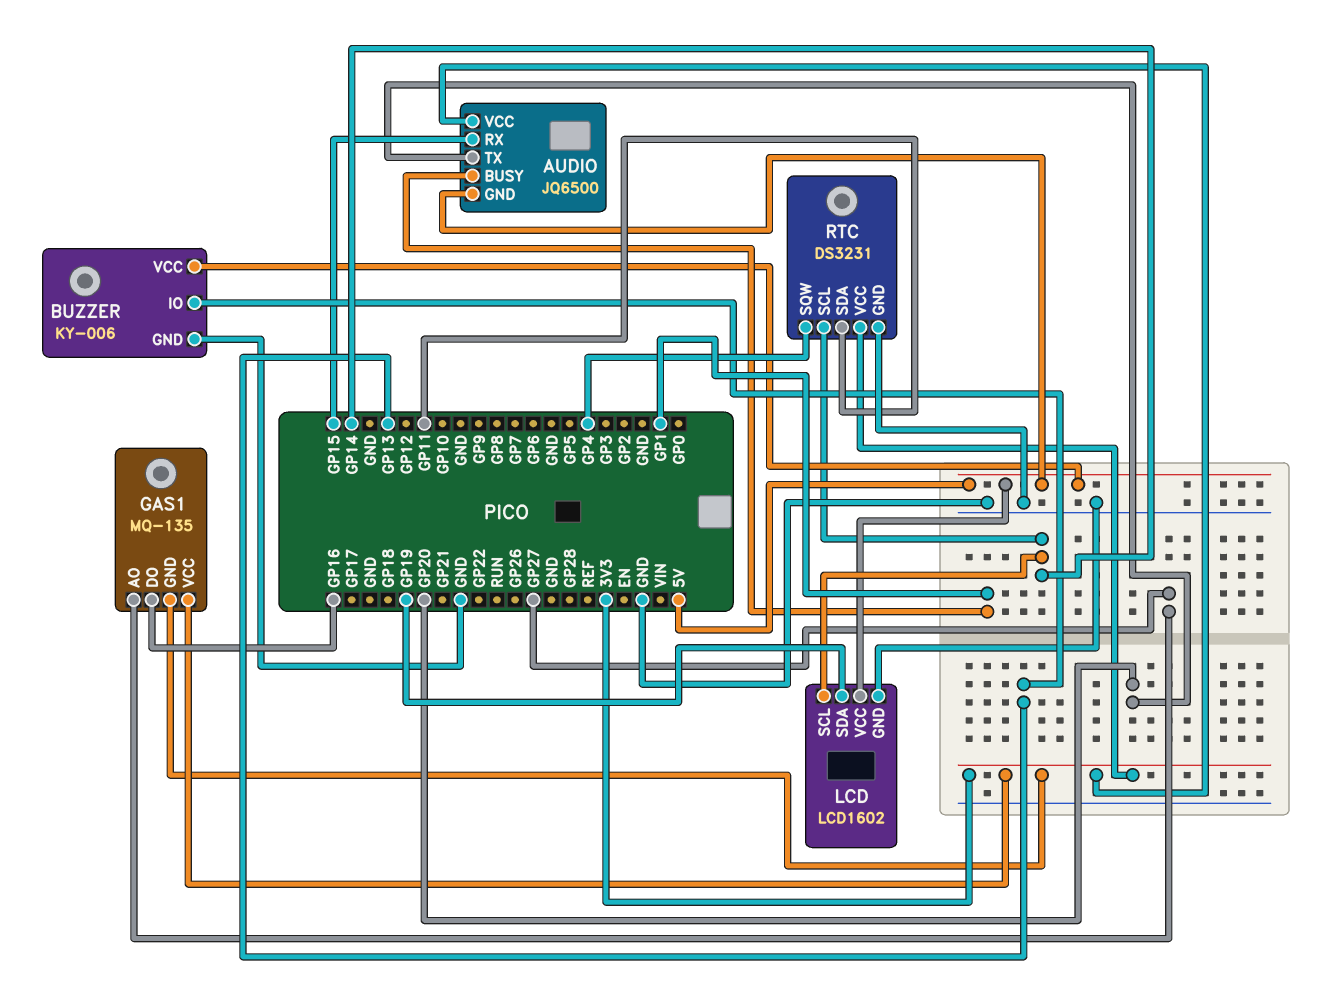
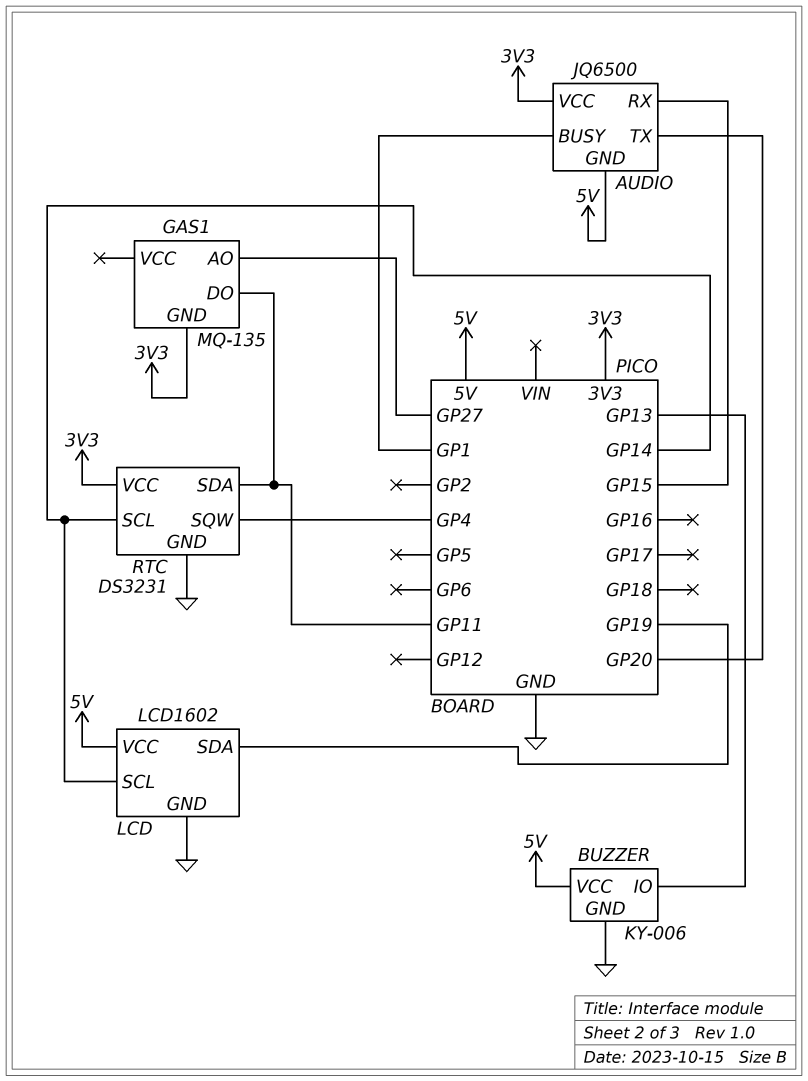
GAS1 pin DO: GP16 -> GP11
GAS1 pin VCC: 3V3 -> none

